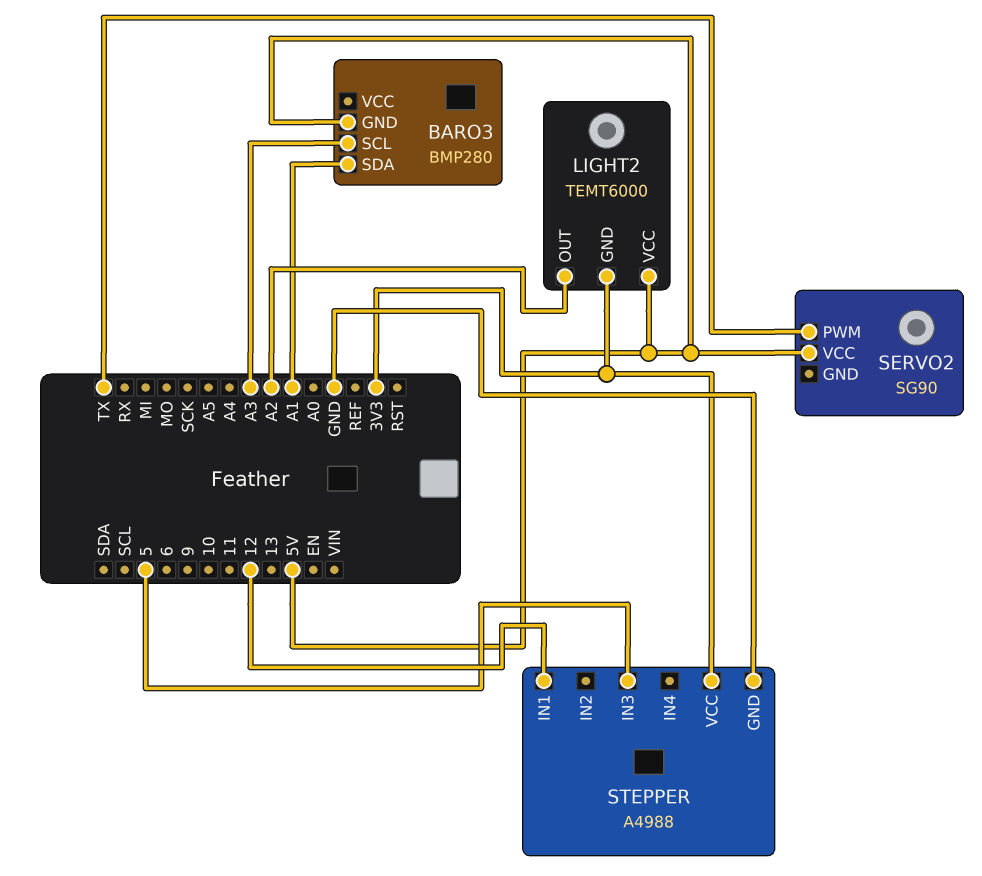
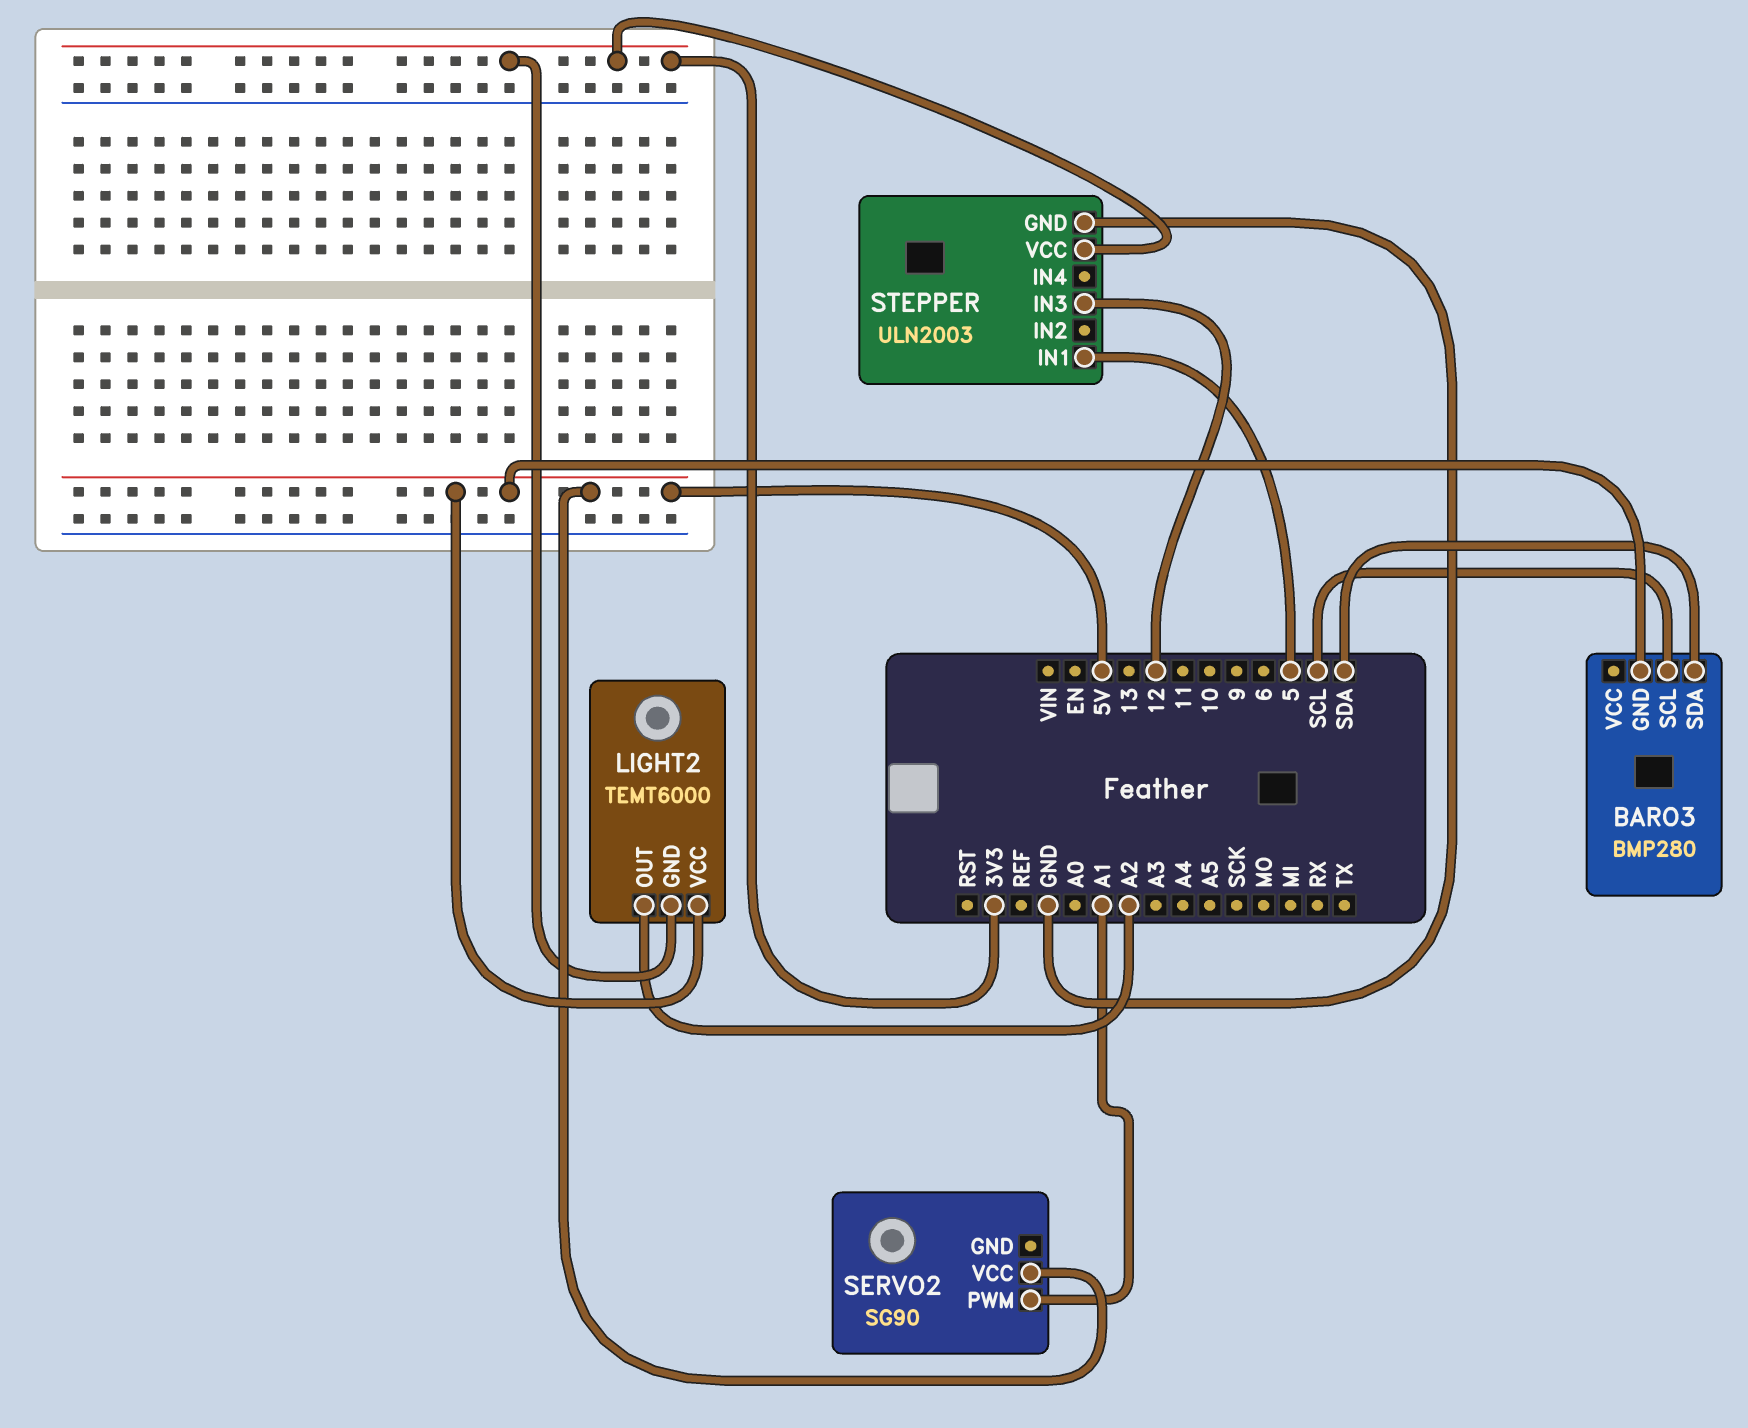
BARO3 pin SCL: A3 -> SCL
BARO3 pin SDA: A1 -> SDA
SERVO2 pin PWM: TX -> A1
STEPPER: A4988 -> ULN2003
STEPPER pin IN1: 12 -> 5
STEPPER pin IN3: 5 -> 12

